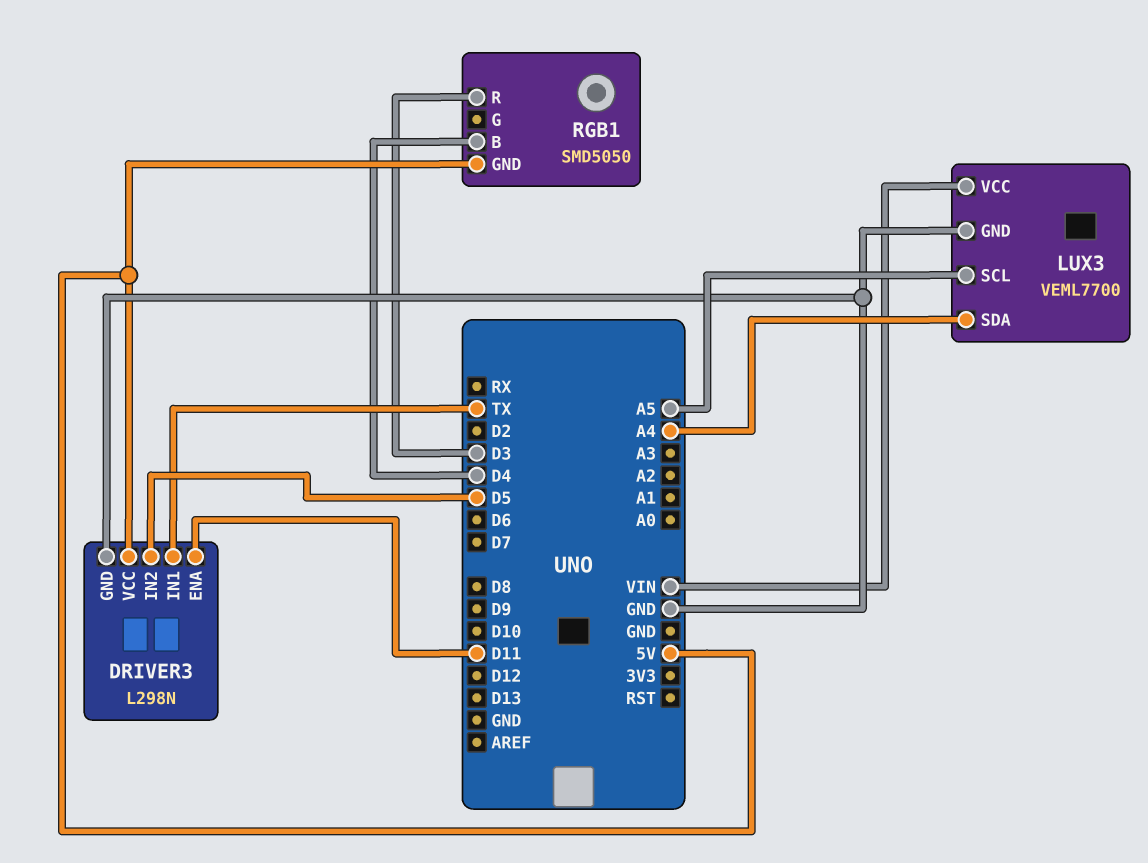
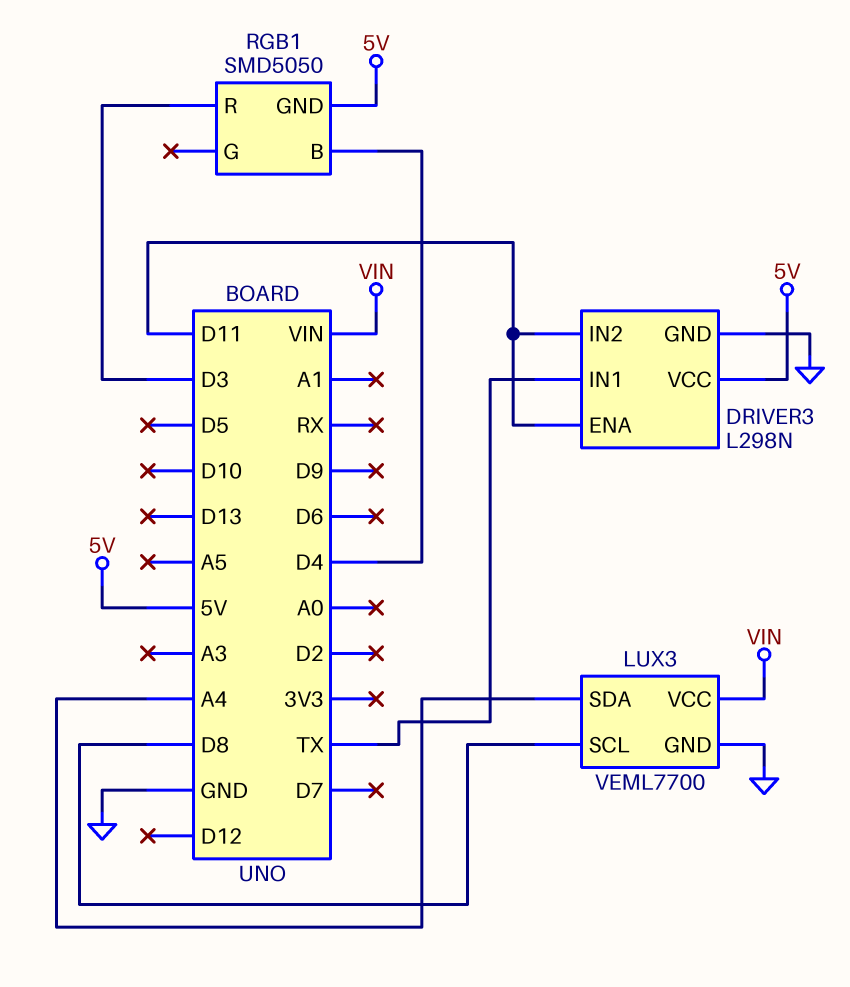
DRIVER3 pin IN2: D5 -> D11
LUX3 pin SCL: A5 -> D8

